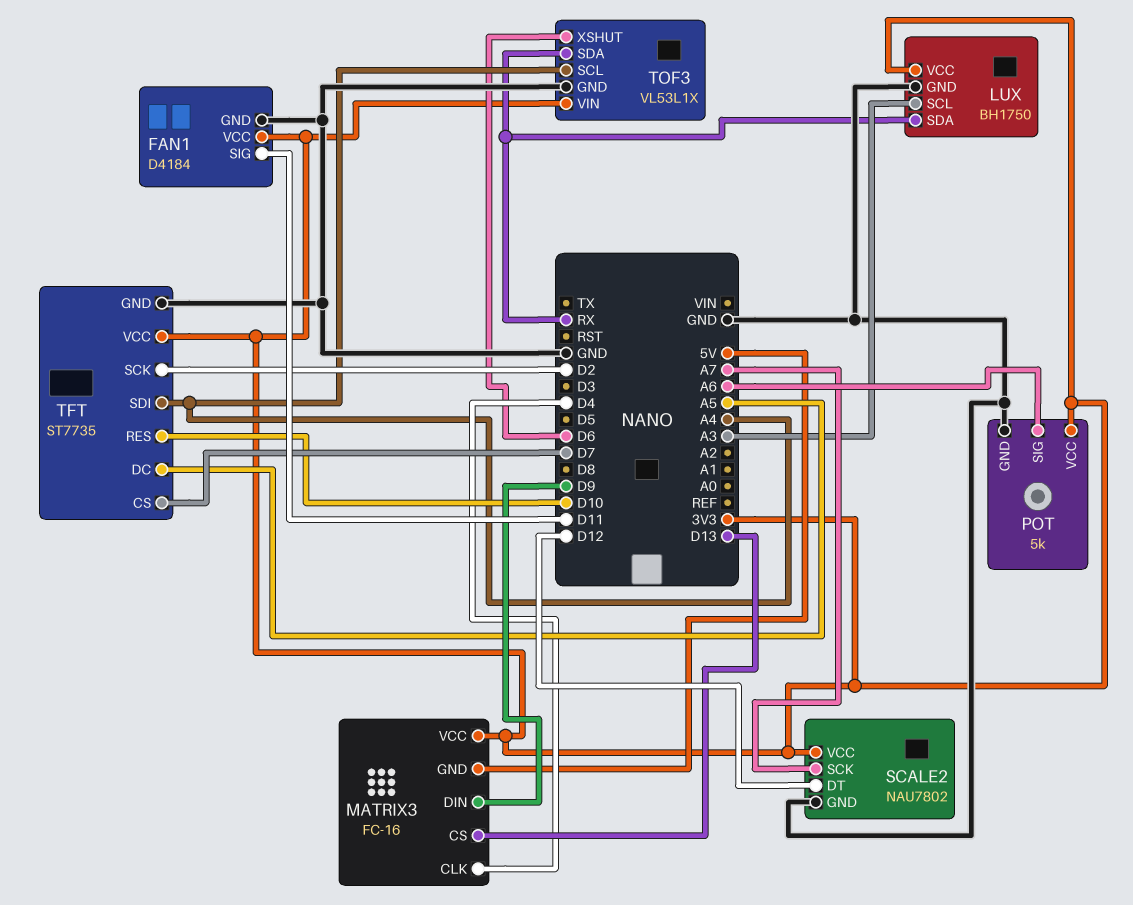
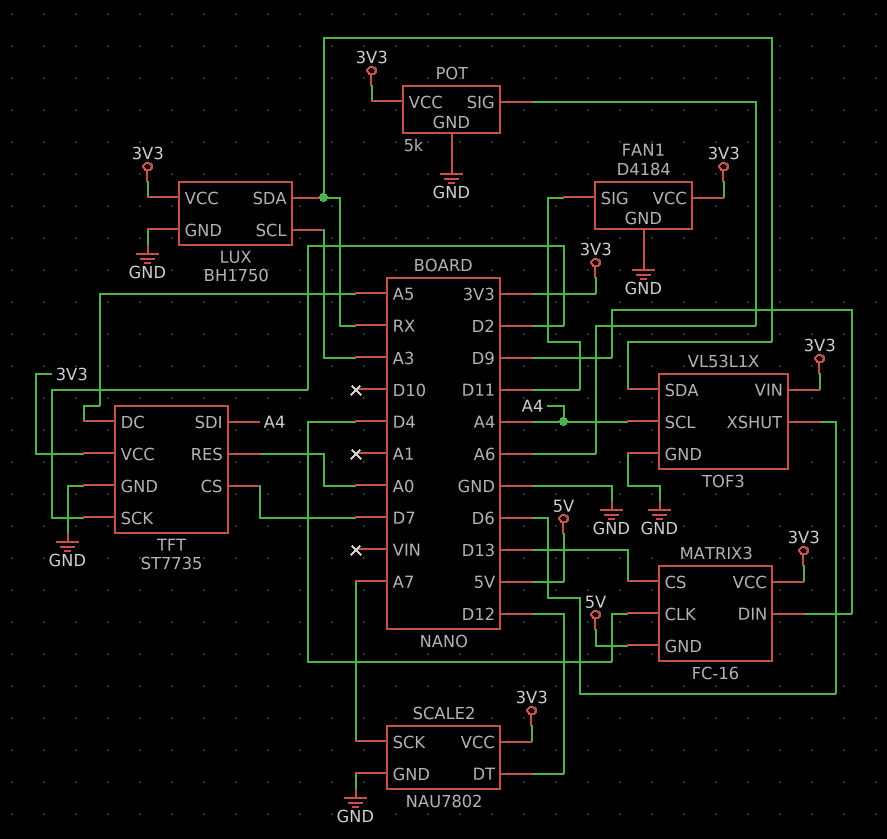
TFT pin RES: D10 -> A0

